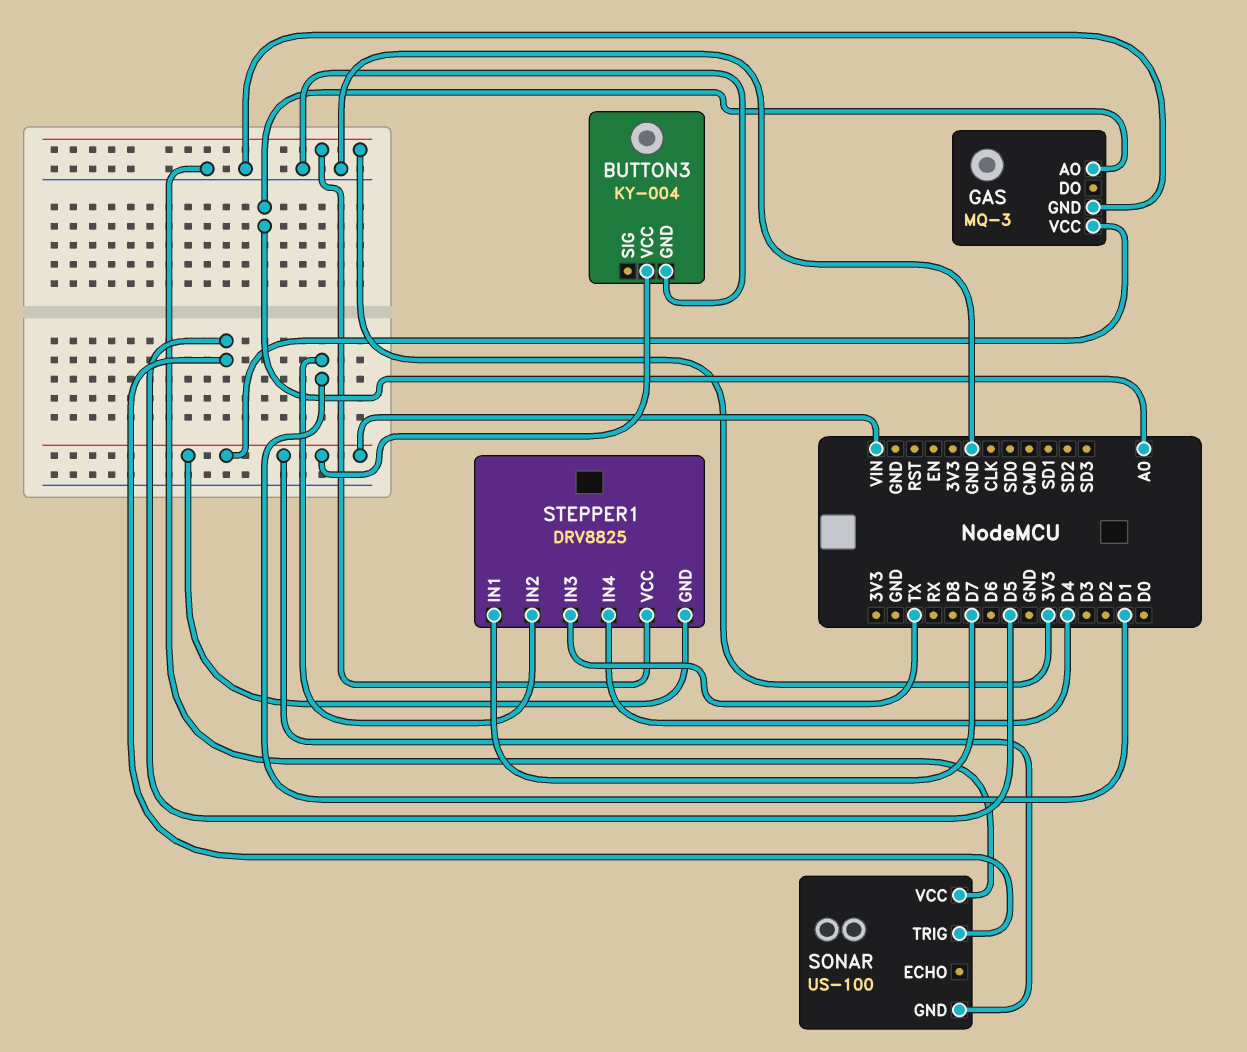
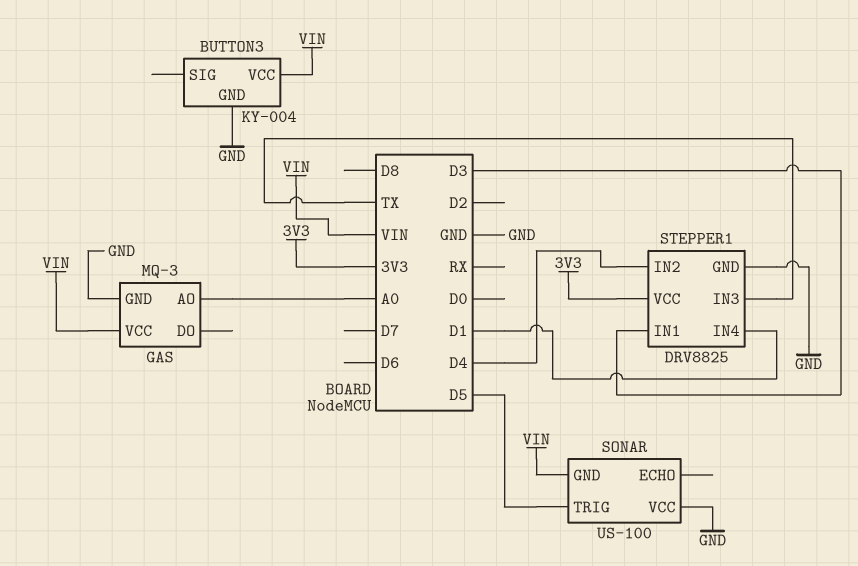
STEPPER1 pin GND: VIN -> GND
STEPPER1 pin IN1: D7 -> D3
STEPPER1 pin IN2: D1 -> D4
STEPPER1 pin IN4: D4 -> D1

